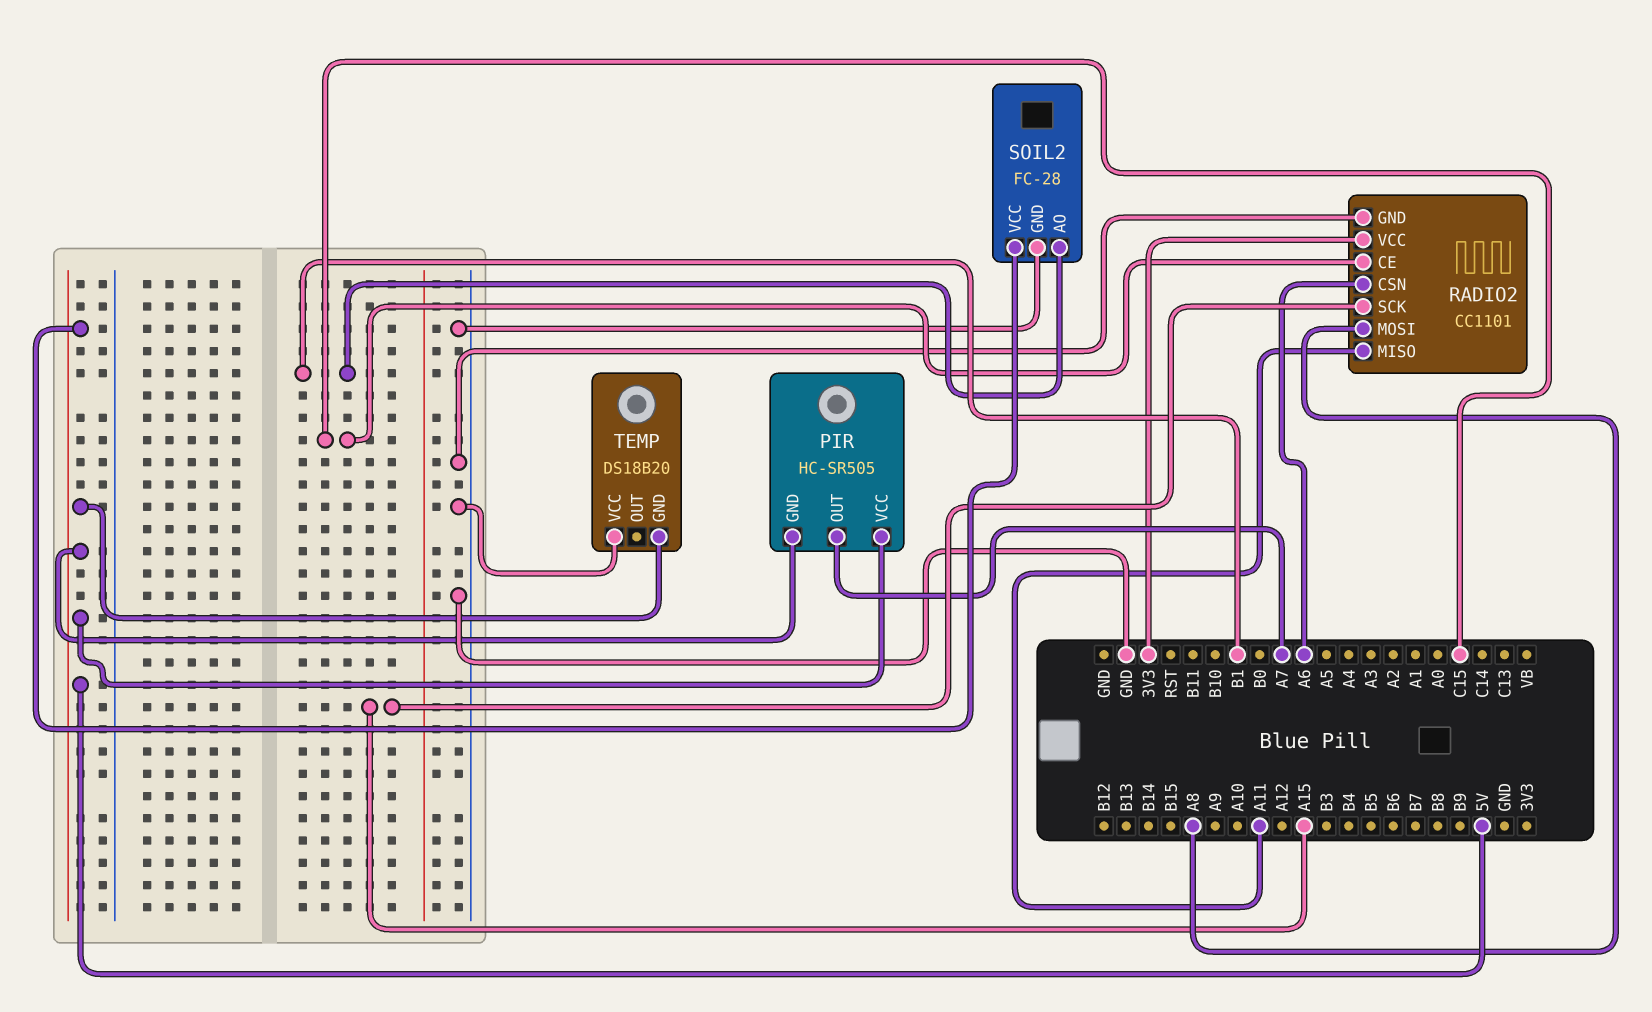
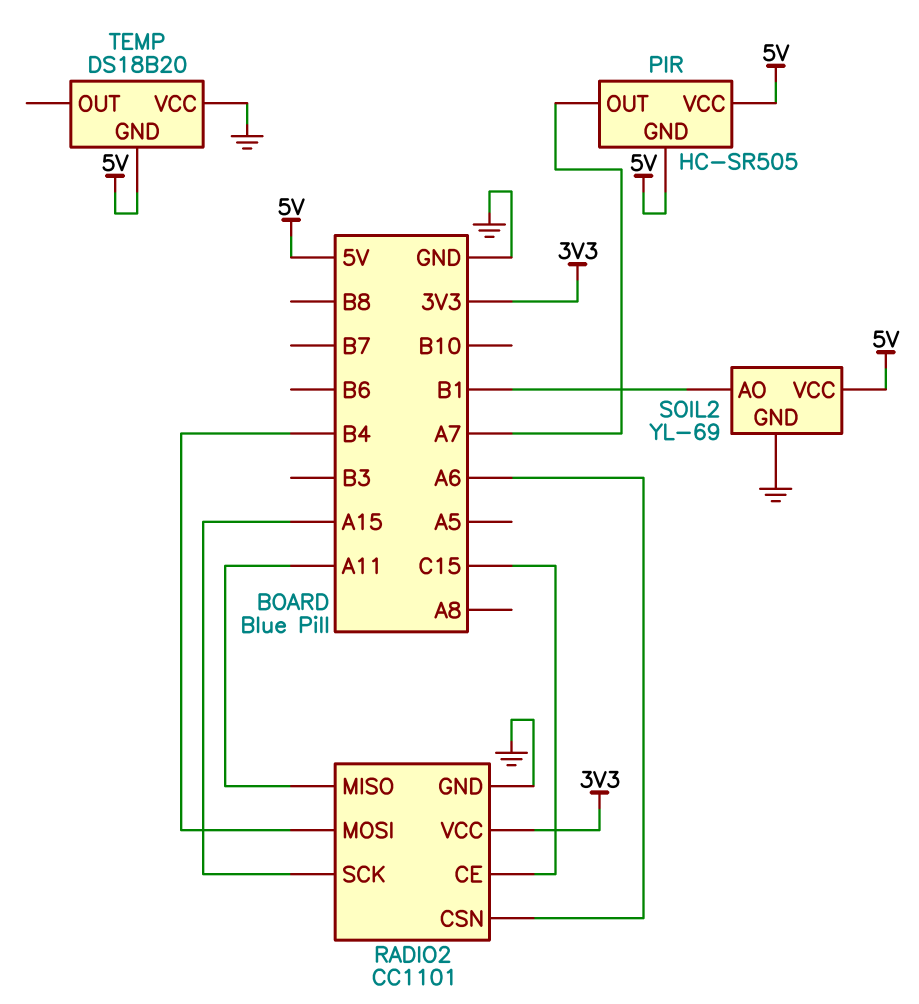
RADIO2 pin MOSI: A8 -> B4
SOIL2: FC-28 -> YL-69

